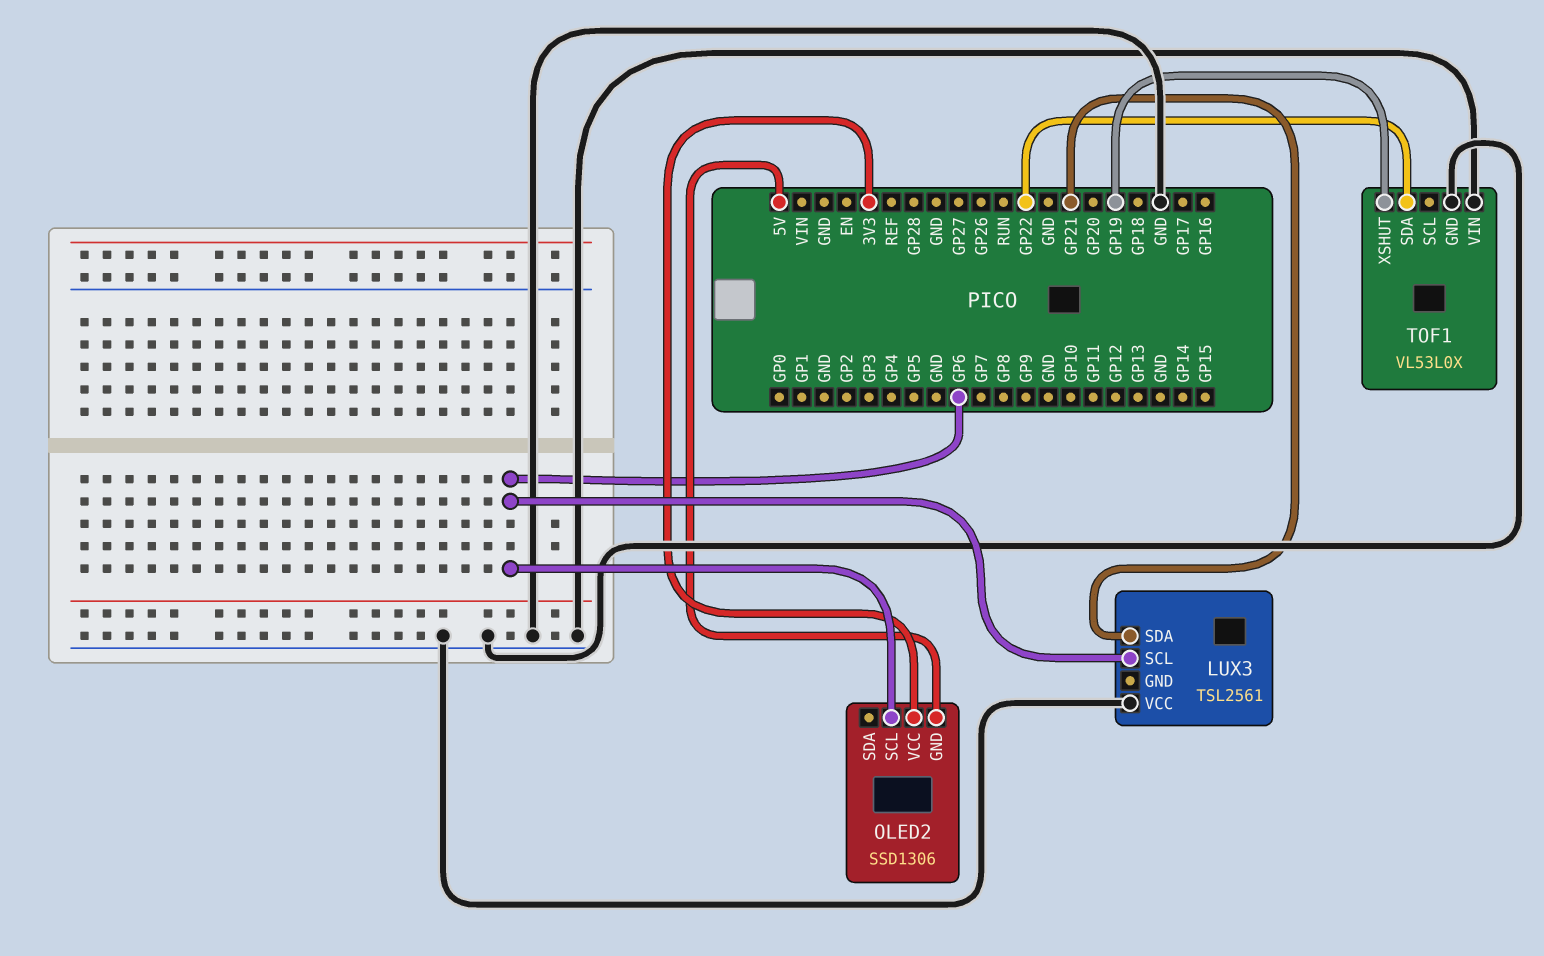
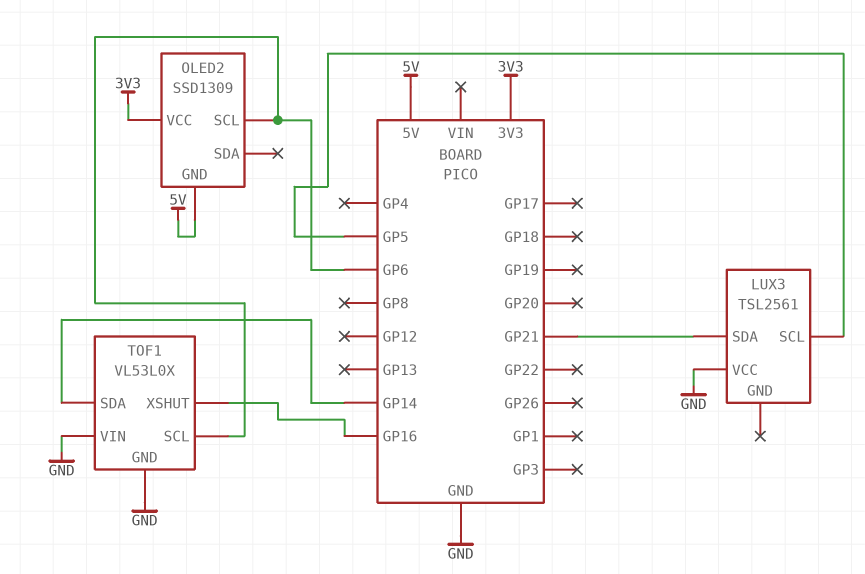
LUX3 pin SCL: GP6 -> GP5
OLED2: SSD1306 -> SSD1309
TOF1 pin SCL: none -> GP6
TOF1 pin SDA: GP22 -> GP14
TOF1 pin XSHUT: GP19 -> GP16

